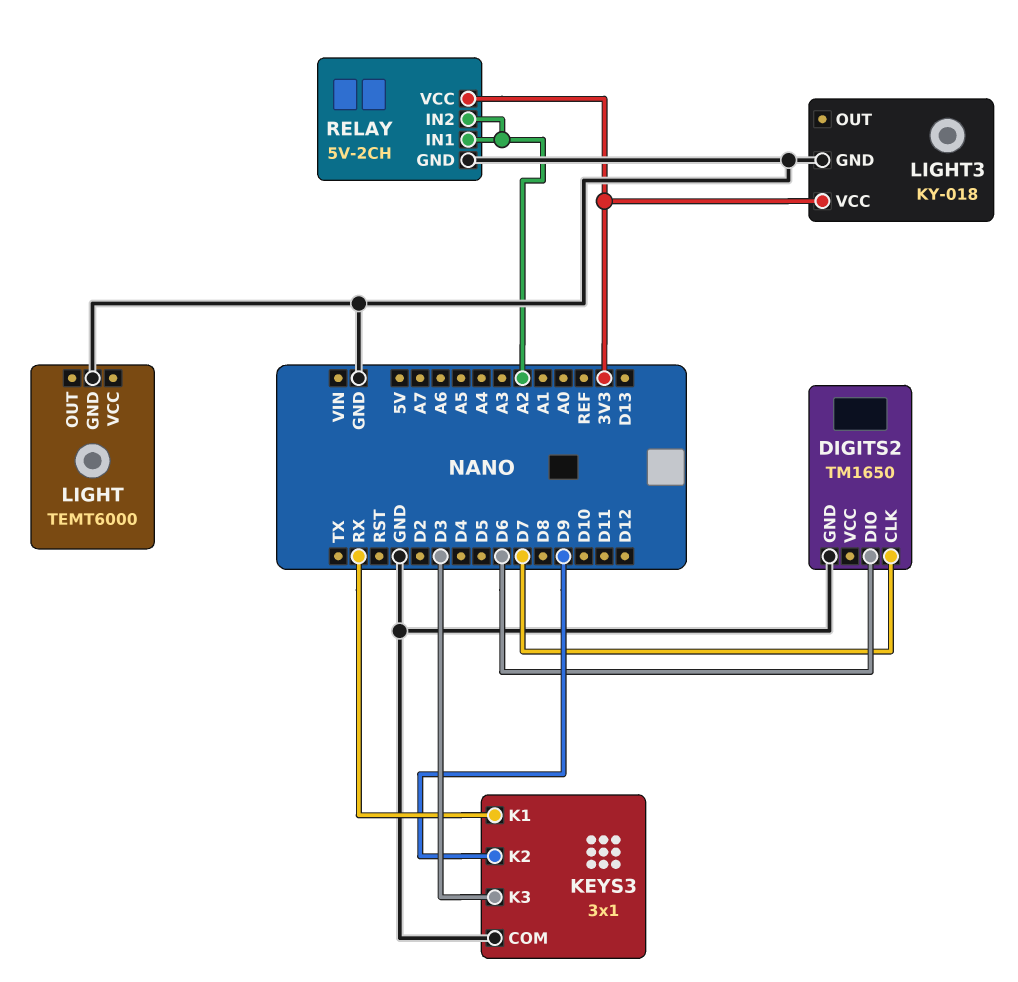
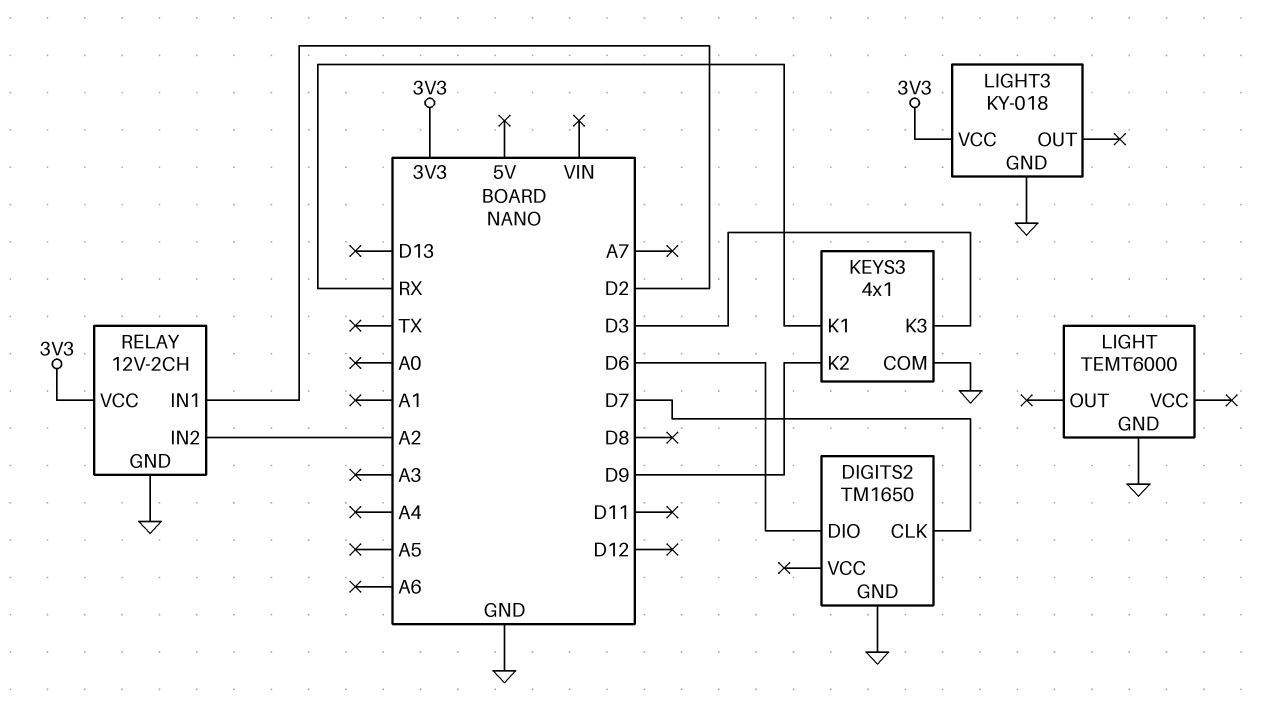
KEYS3: 3x1 -> 4x1
RELAY: 5V-2CH -> 12V-2CH
RELAY pin IN1: A2 -> D2

